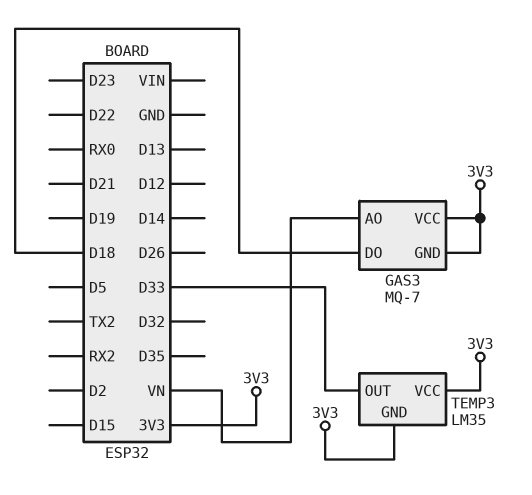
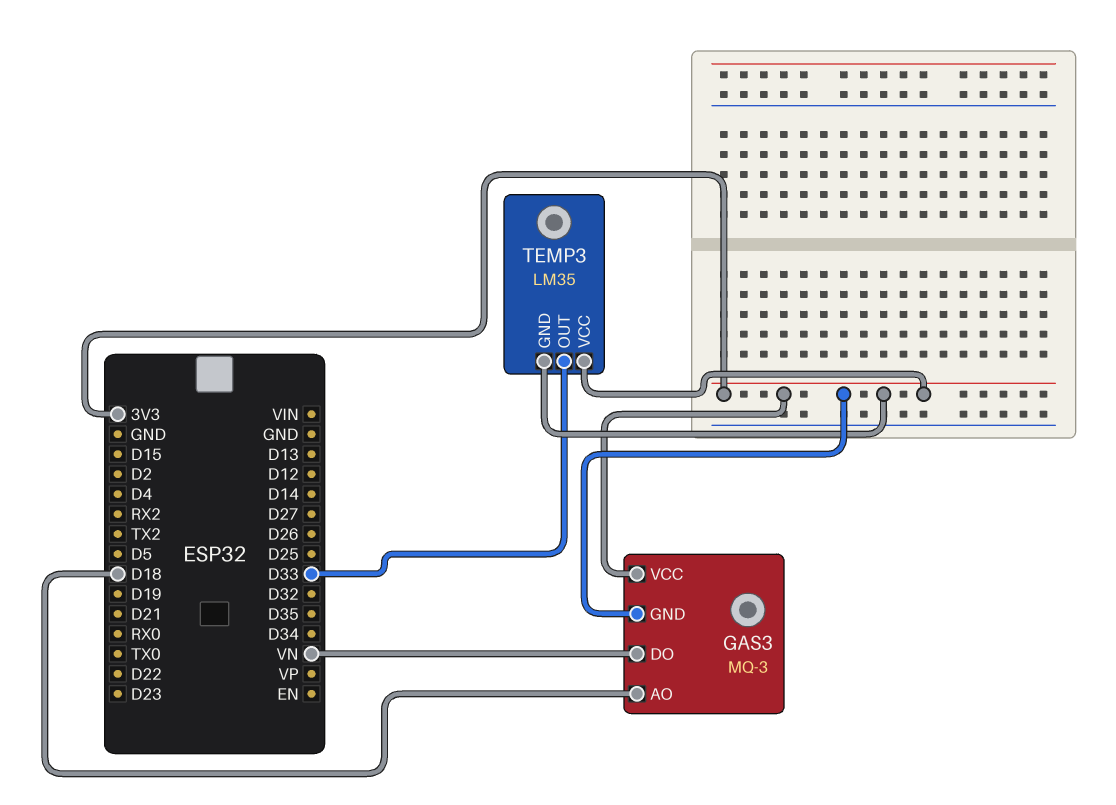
GAS3: MQ-7 -> MQ-3
GAS3 pin AO: VN -> D18
GAS3 pin DO: D18 -> VN

